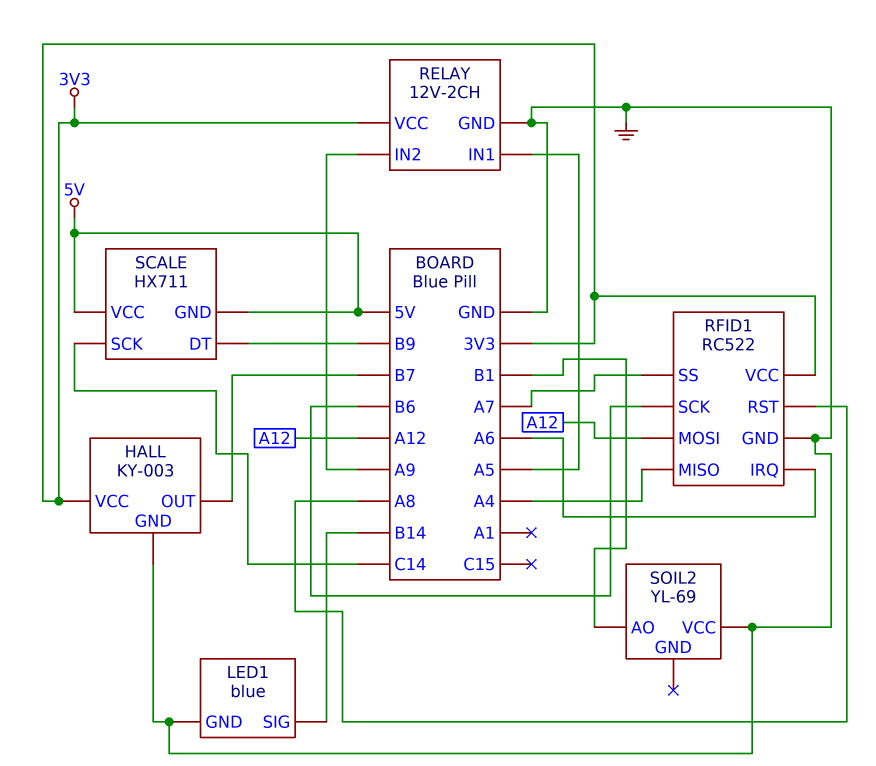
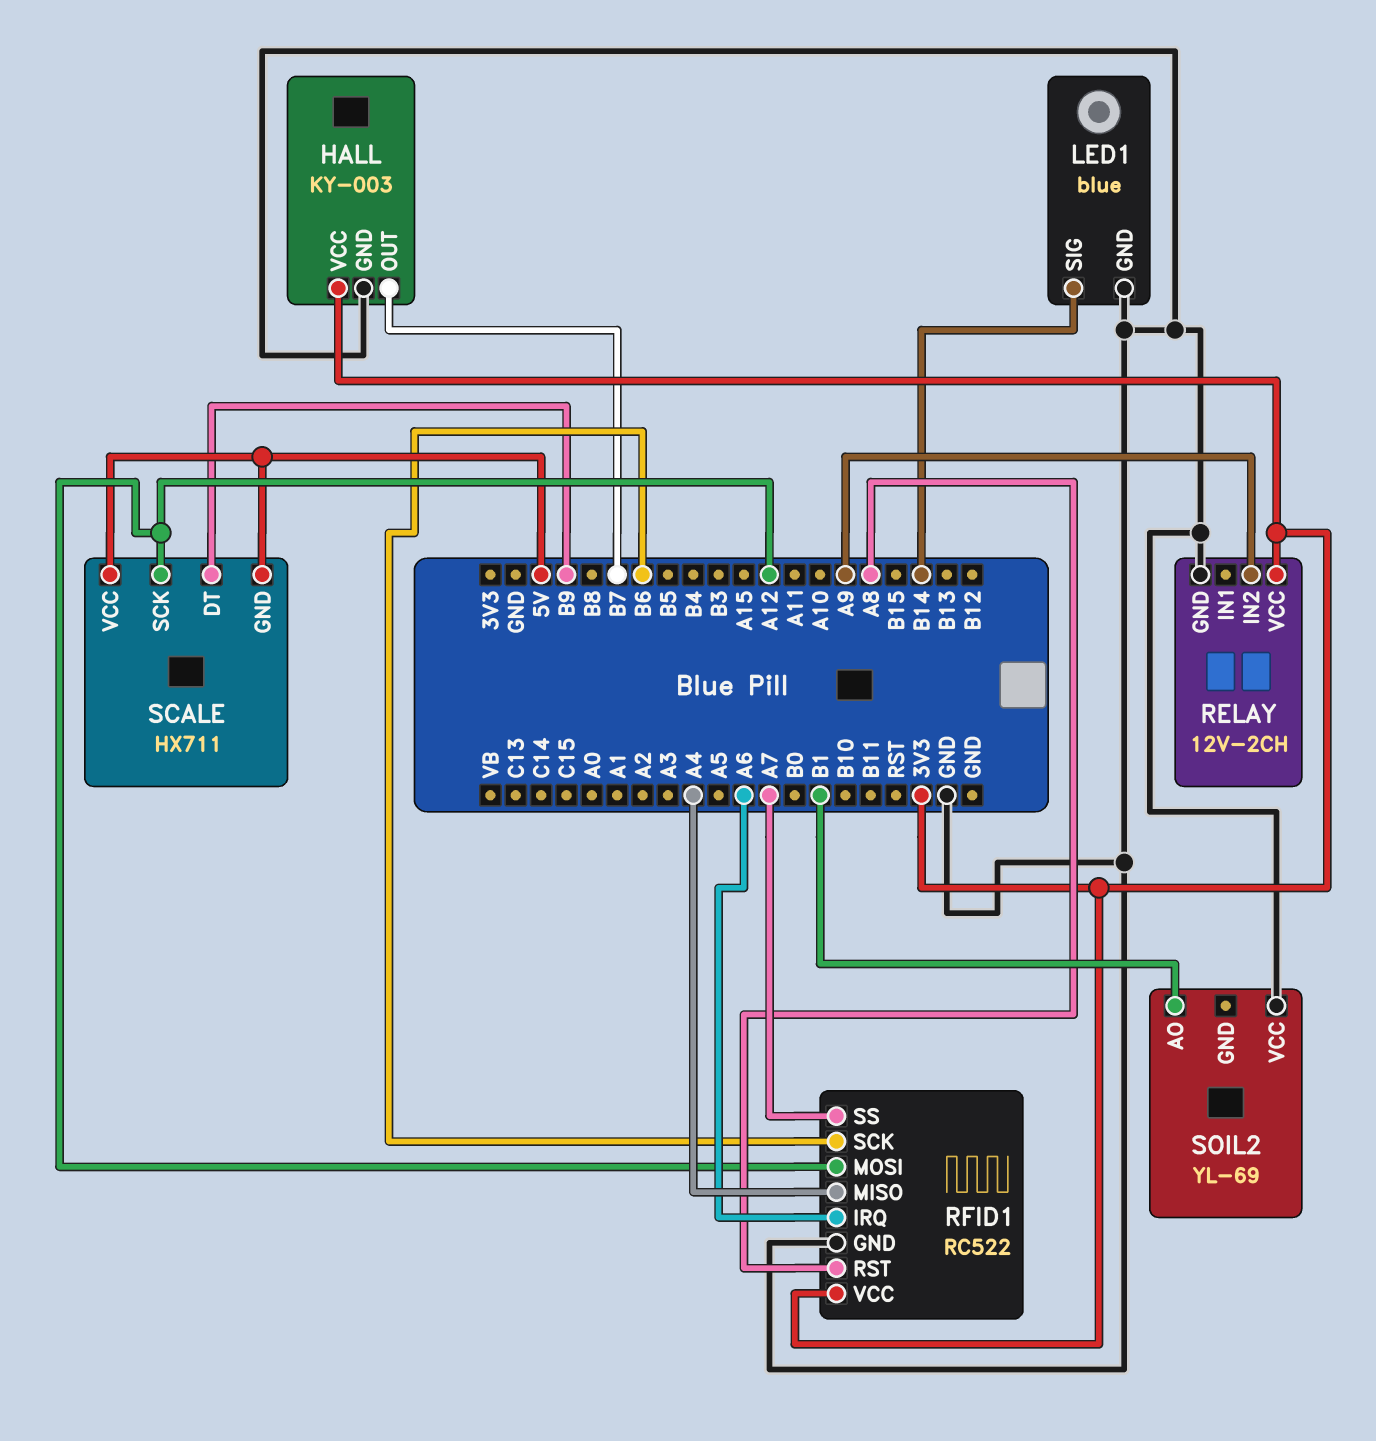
RELAY pin IN1: A5 -> none
SCALE pin SCK: C14 -> A12

